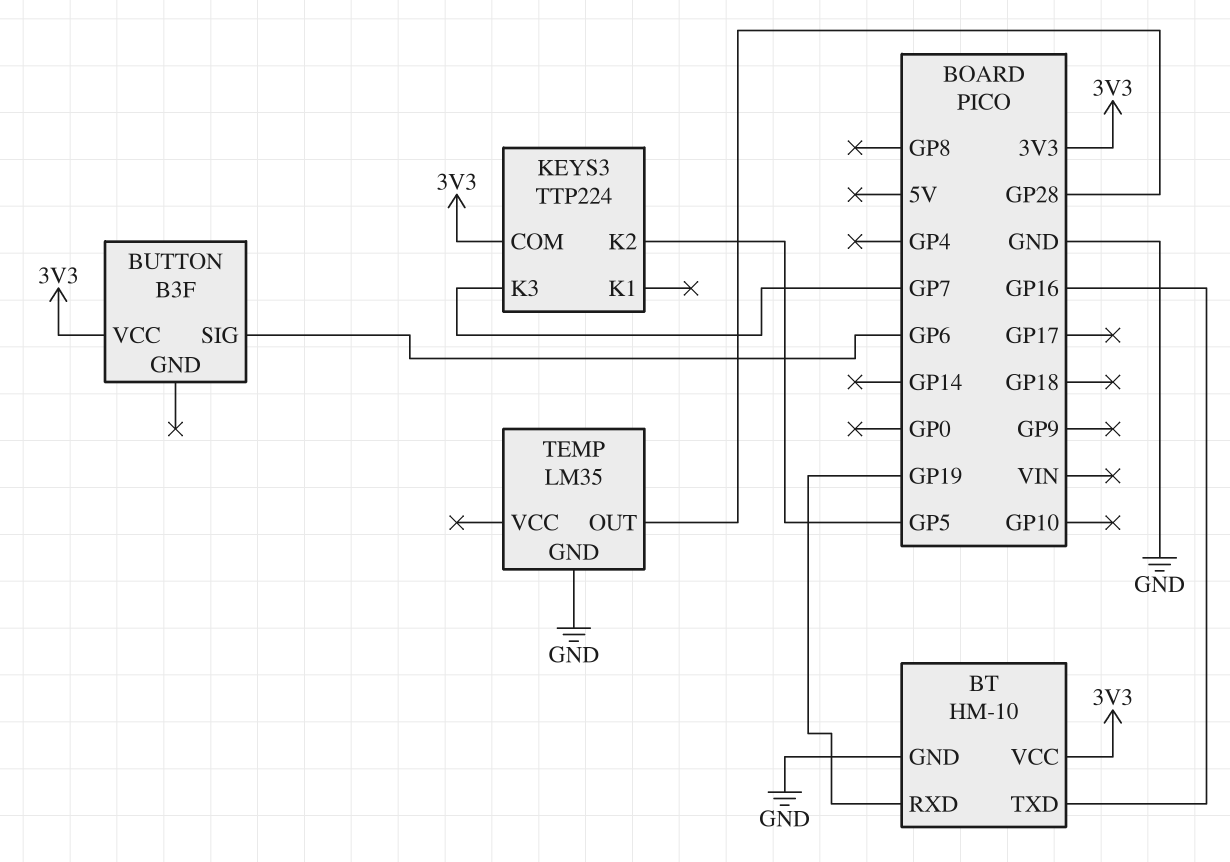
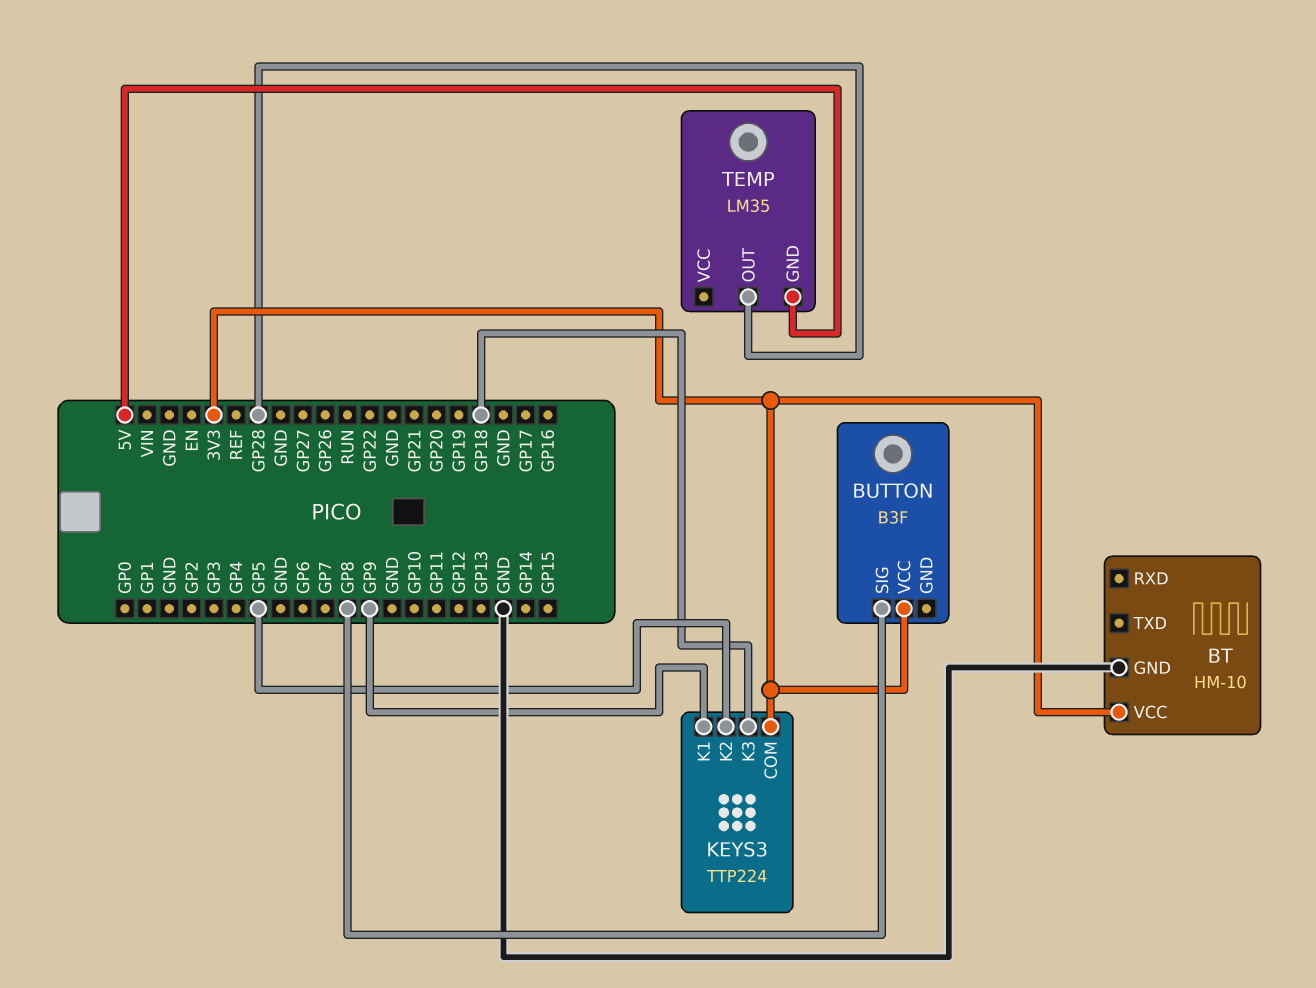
BT pin RXD: GP19 -> none
BT pin TXD: GP16 -> none
BUTTON pin SIG: GP6 -> GP8
KEYS3 pin K1: none -> GP9
KEYS3 pin K3: GP7 -> GP18
TEMP pin GND: GND -> 5V

